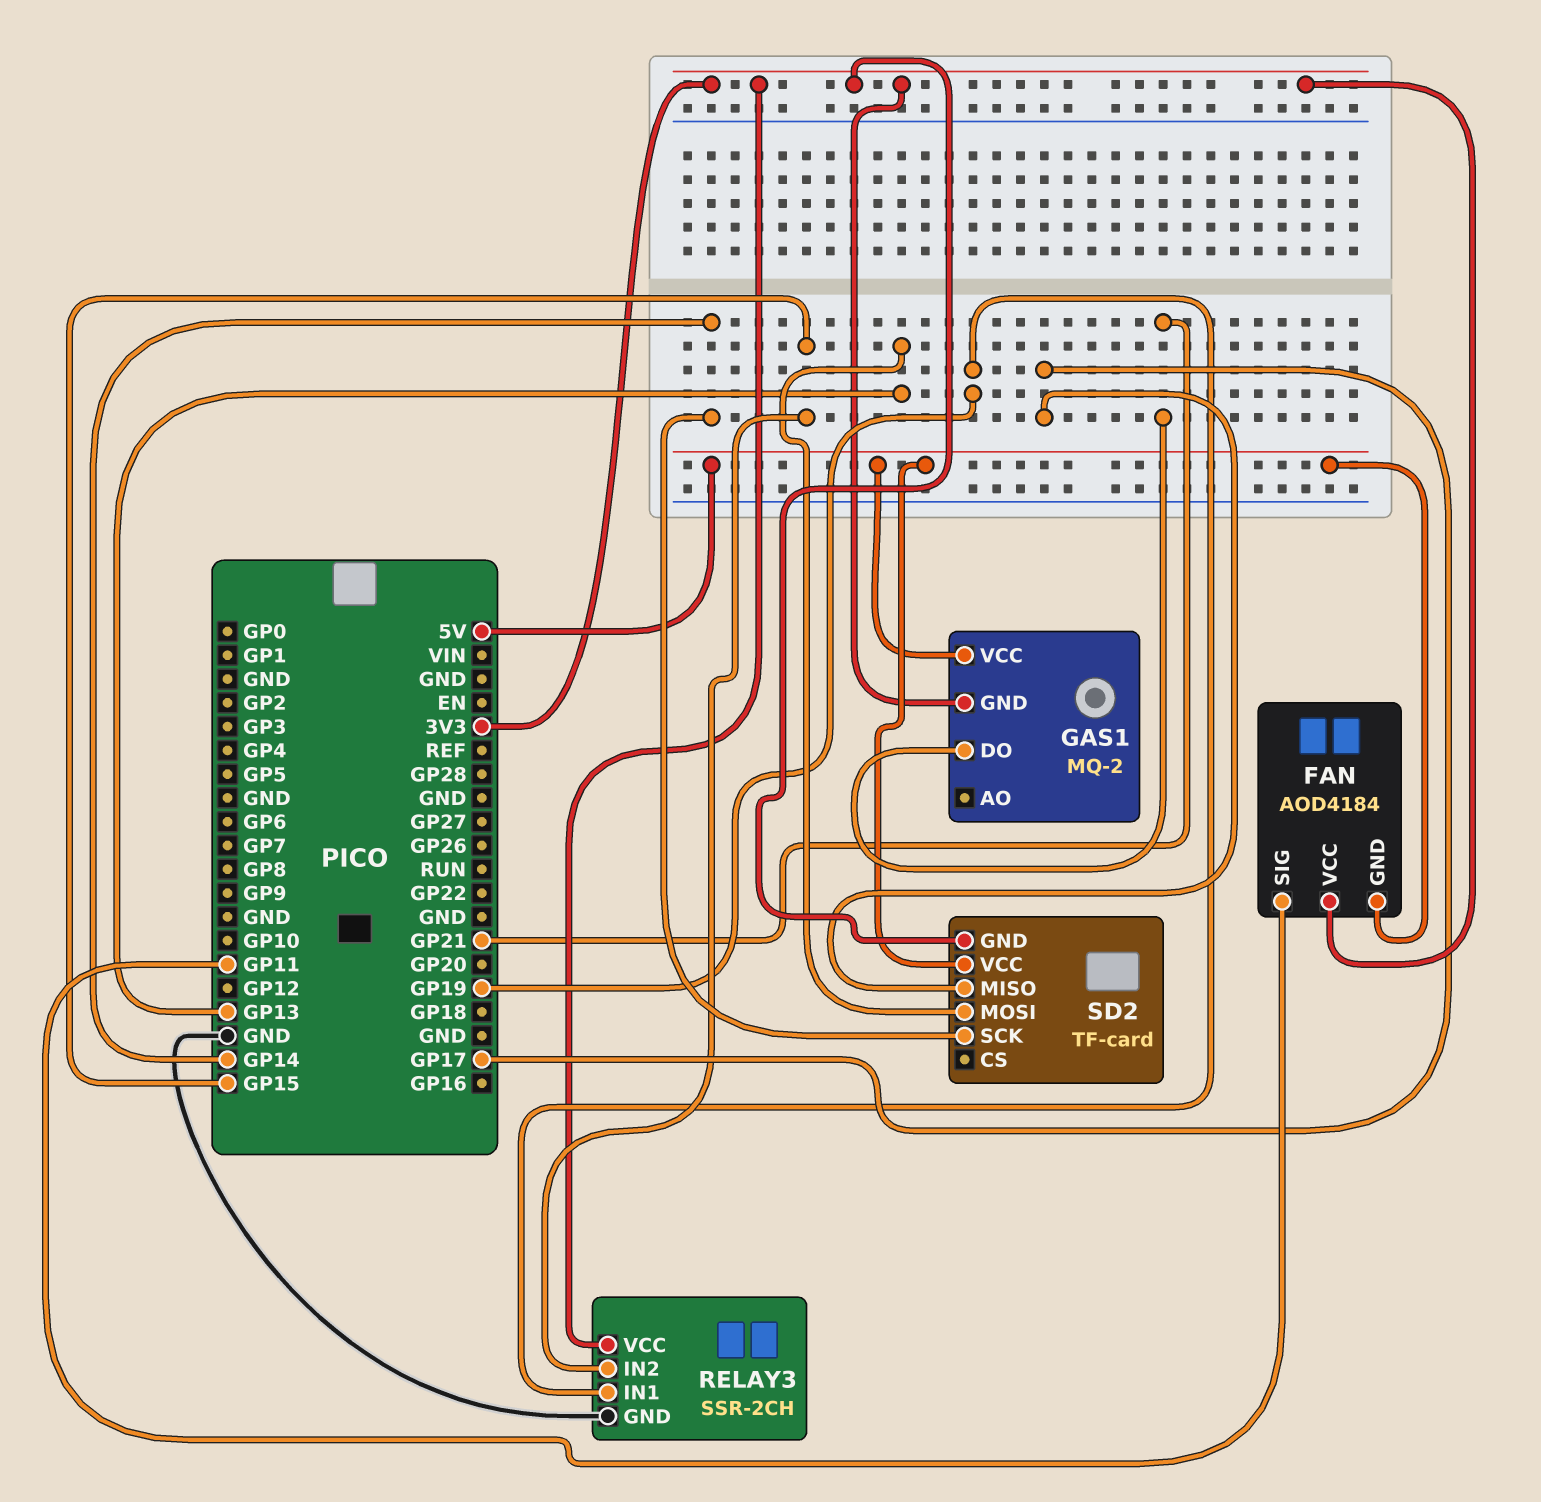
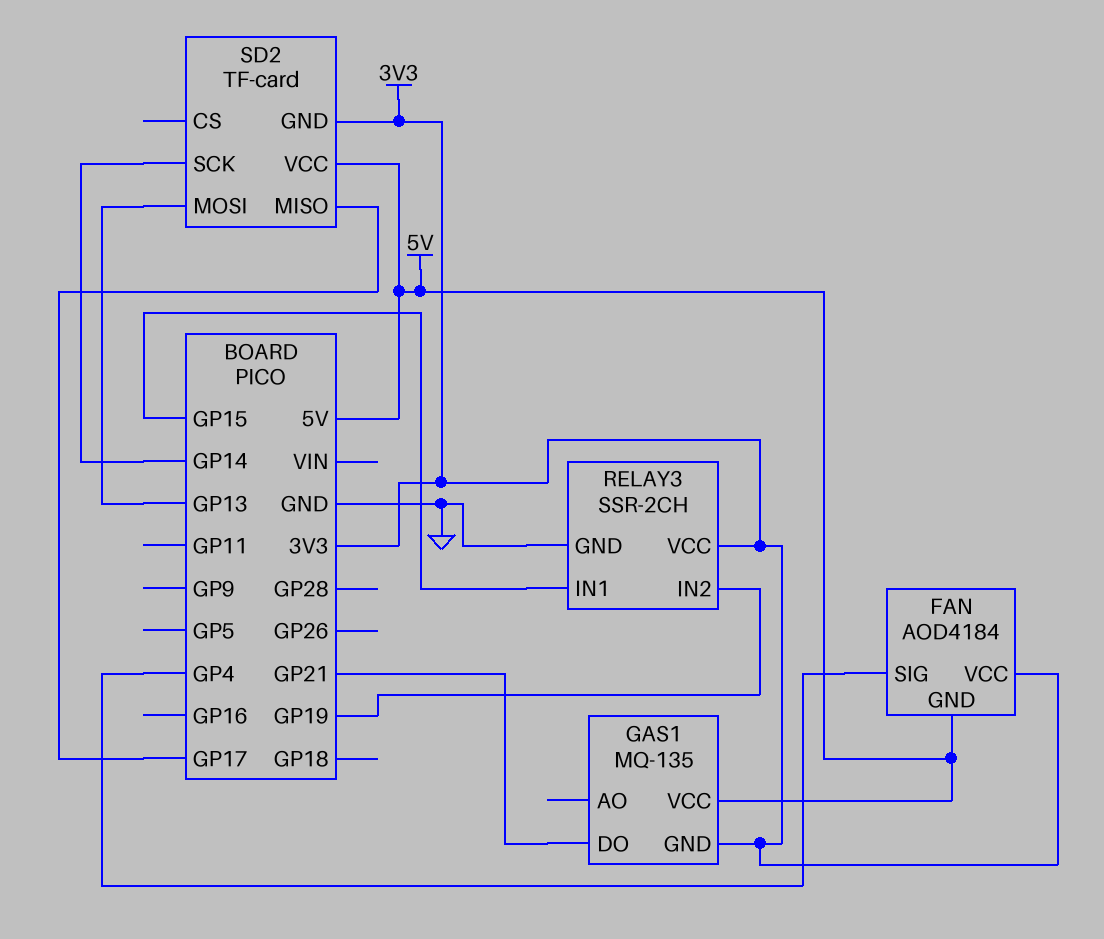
FAN pin SIG: GP11 -> GP4
GAS1: MQ-2 -> MQ-135
RELAY3 pin IN1: GP19 -> GP15
RELAY3 pin IN2: GP15 -> GP19

